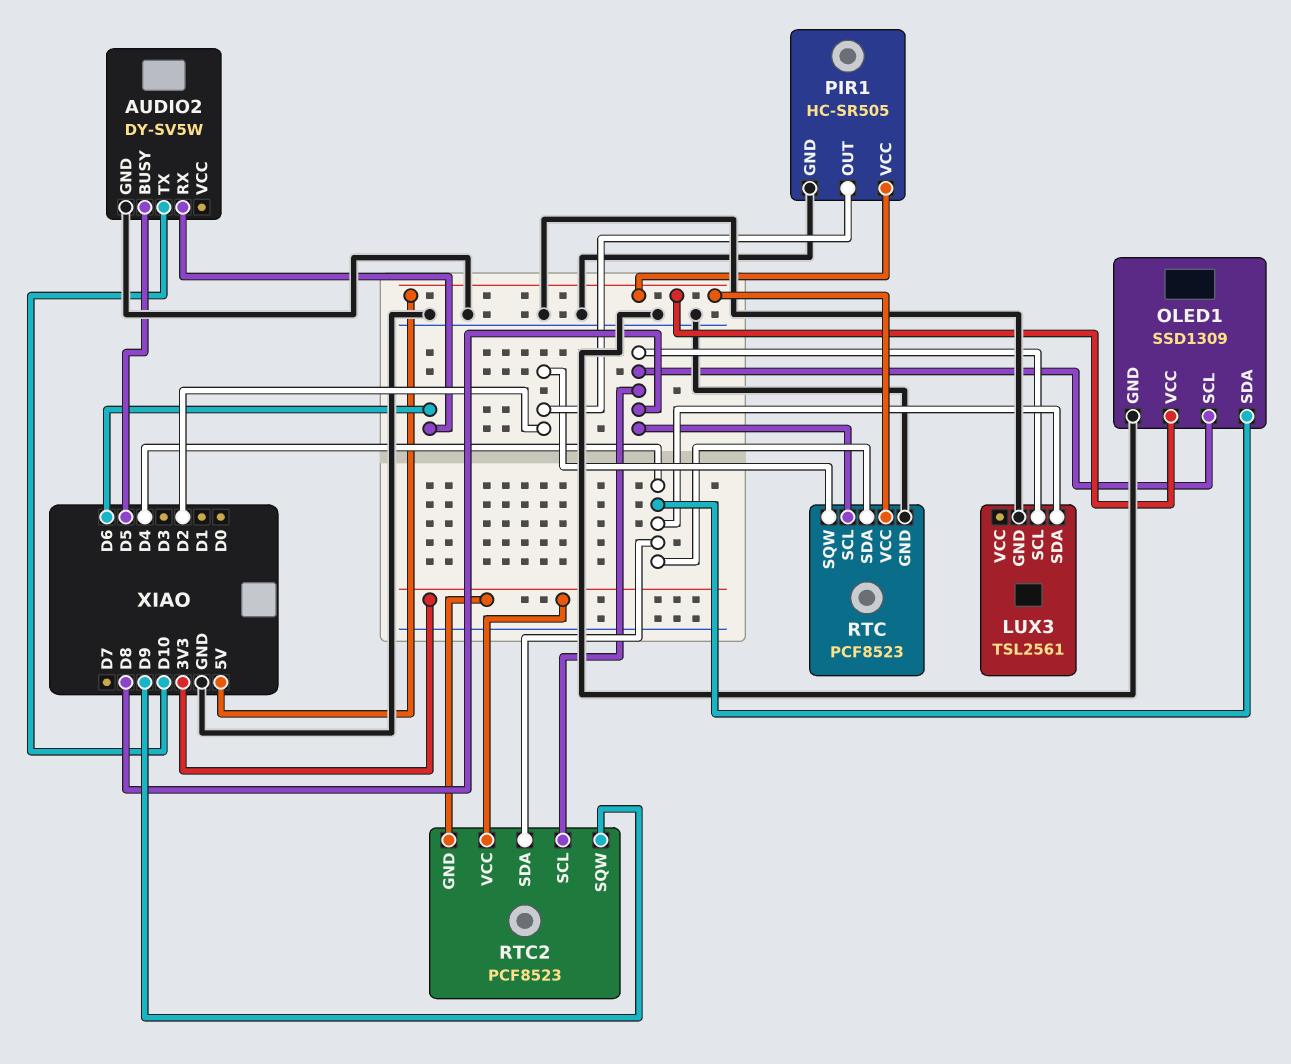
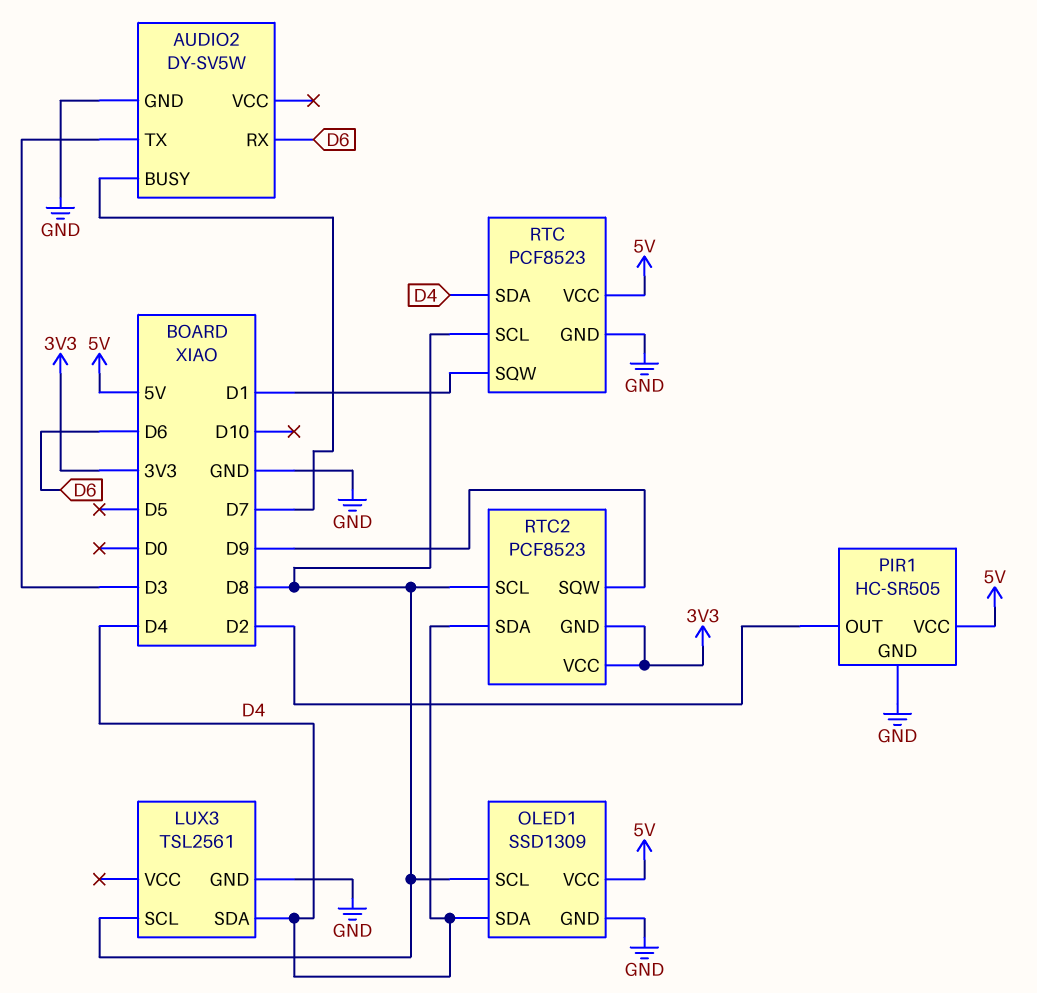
AUDIO2 pin BUSY: D5 -> D7
AUDIO2 pin TX: D10 -> D3
RTC pin SQW: D2 -> D1

